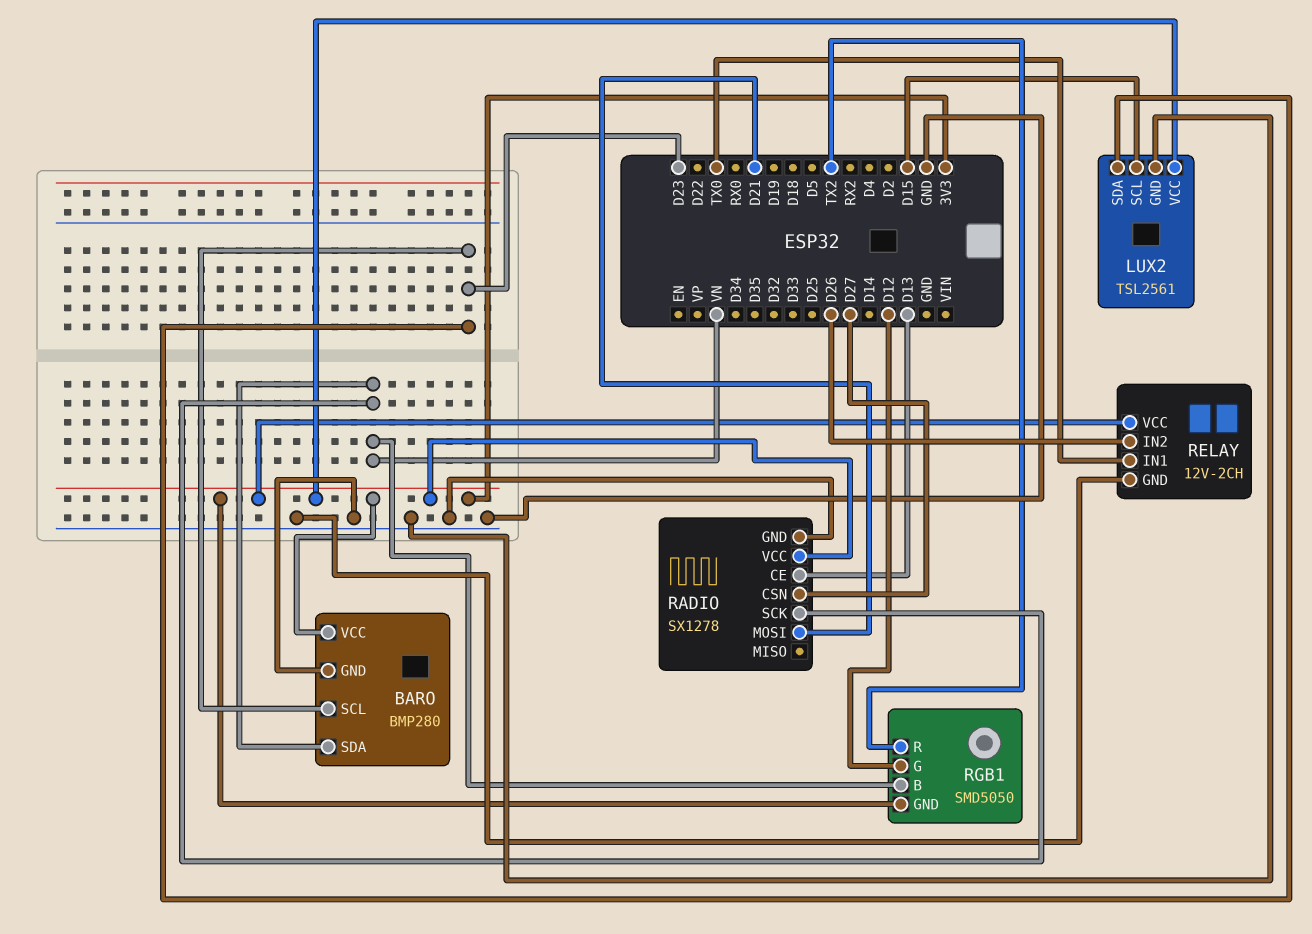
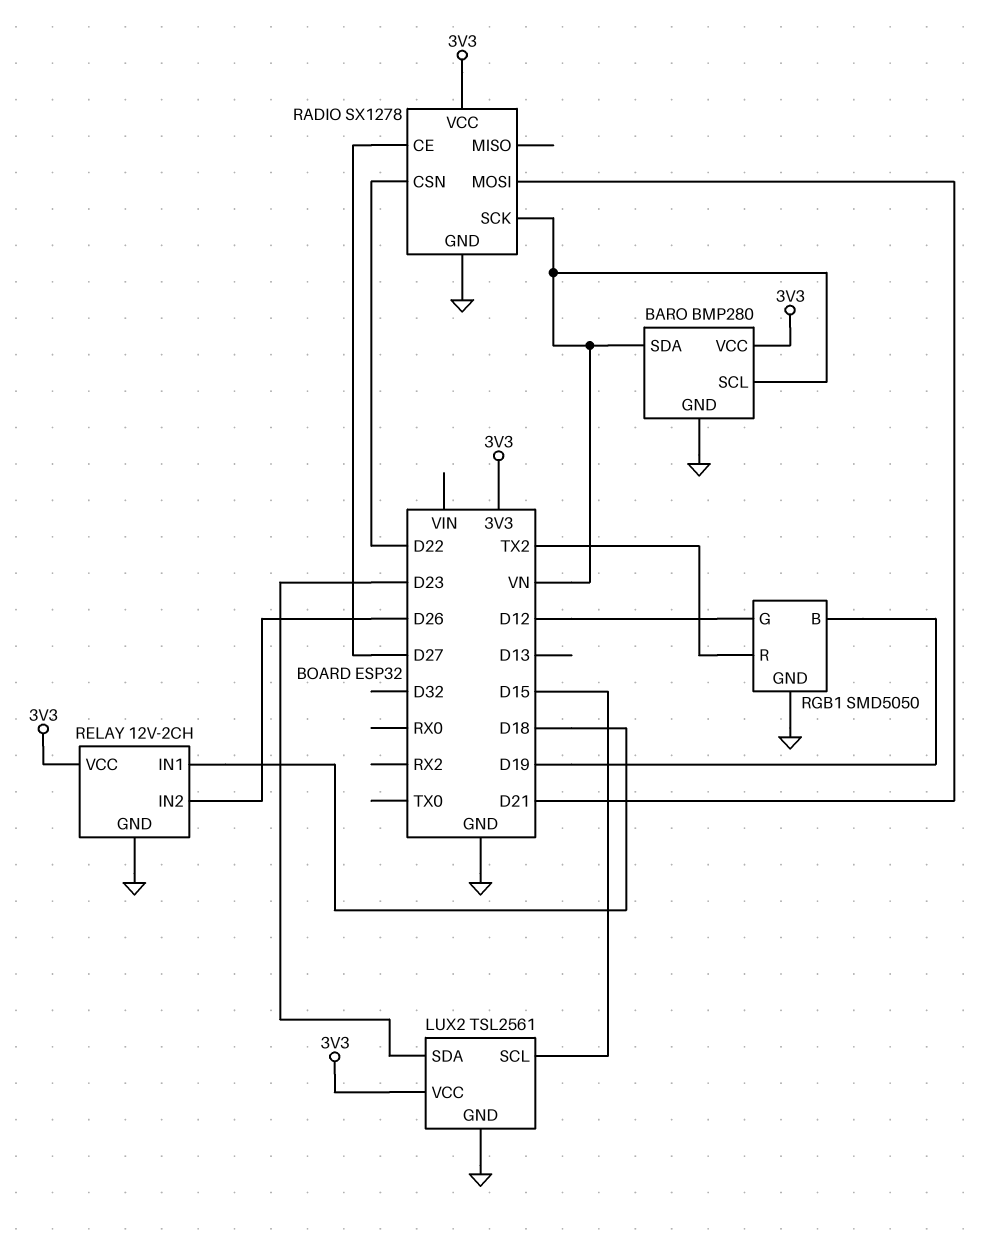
BARO pin SCL: D23 -> VN
RADIO pin CE: D13 -> D27
RADIO pin CSN: D27 -> D22
RELAY pin IN1: TX0 -> D18
RGB1 pin B: VN -> D19
RGB1 pin GND: 3V3 -> GND

